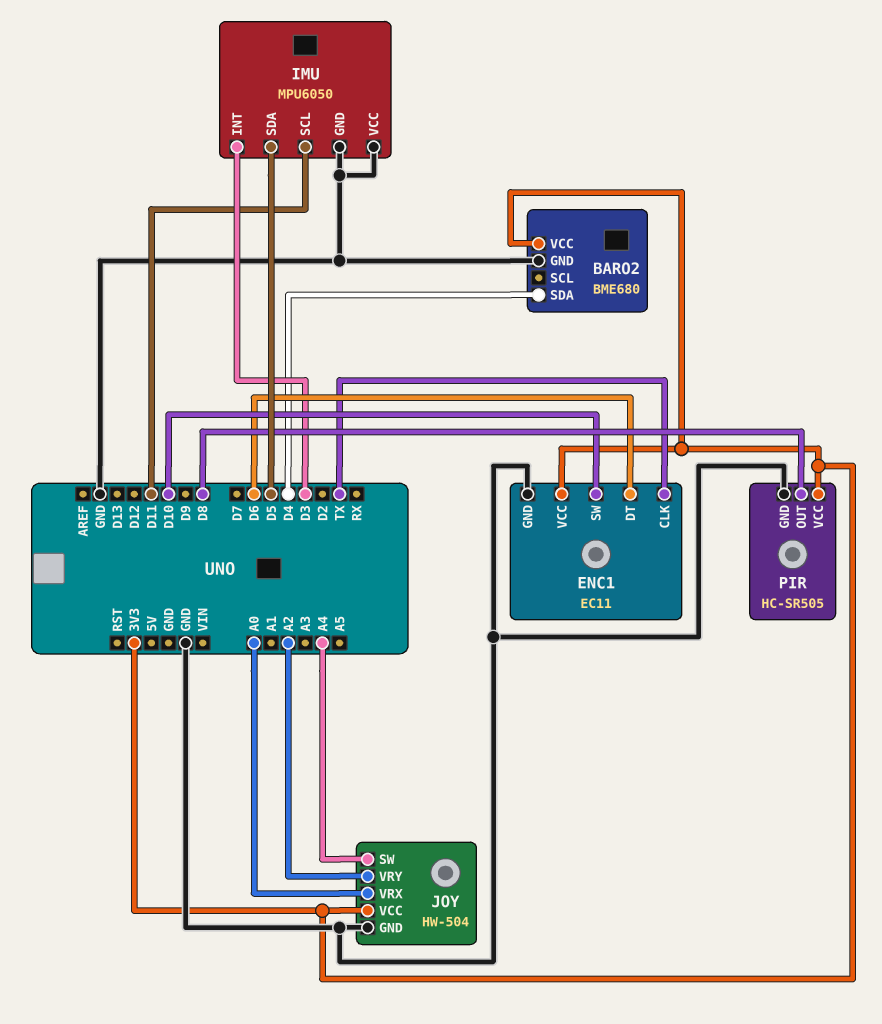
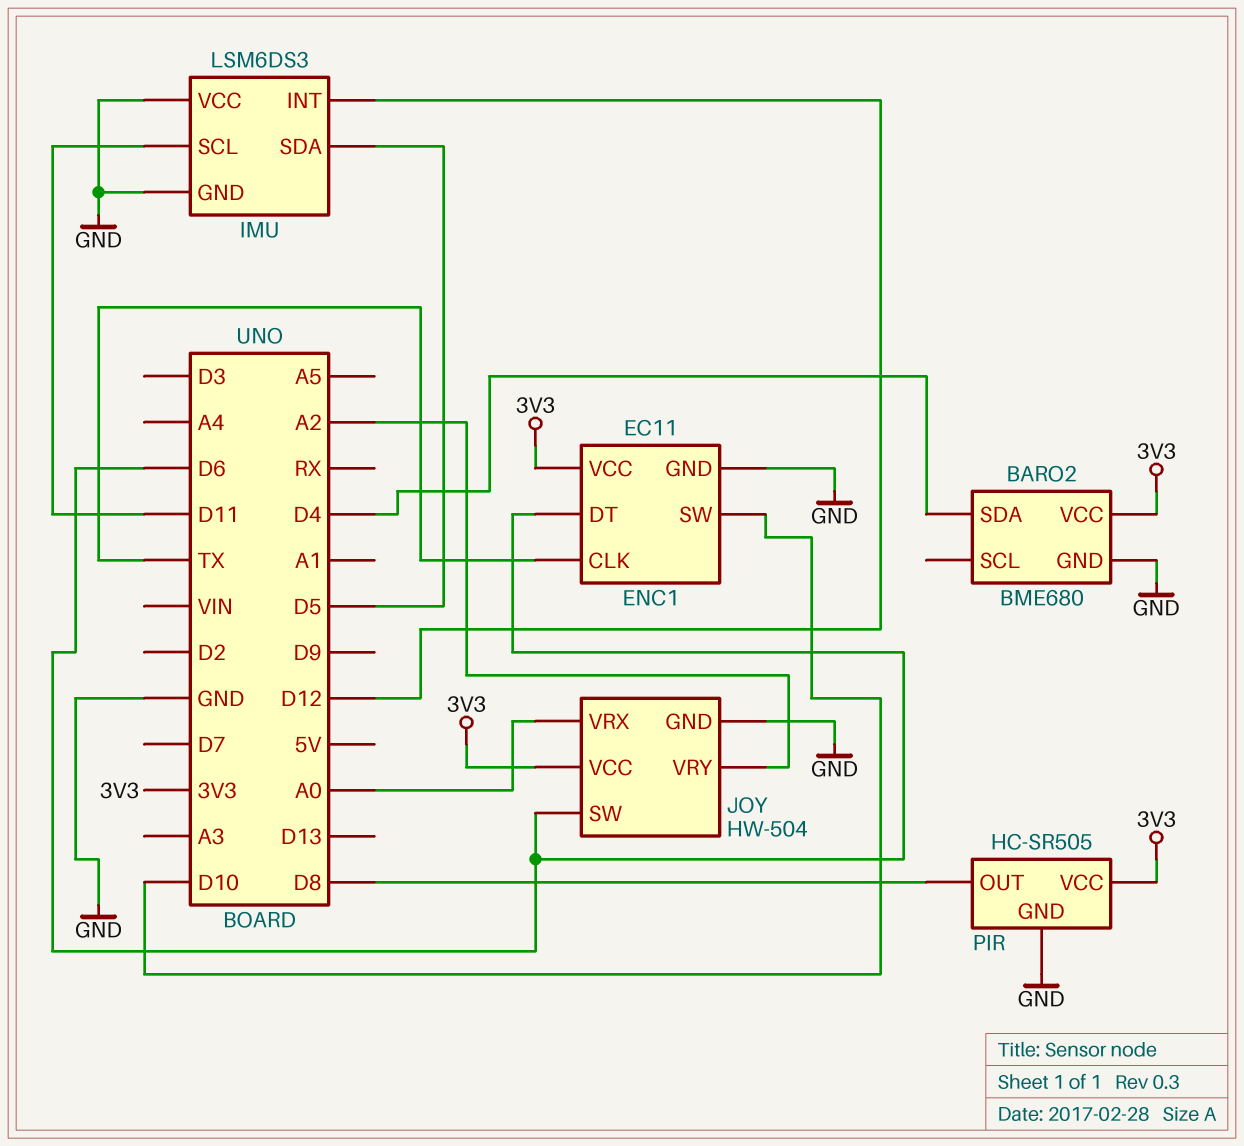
IMU: MPU6050 -> LSM6DS3
IMU pin INT: D3 -> D12
JOY pin SW: A4 -> D6

